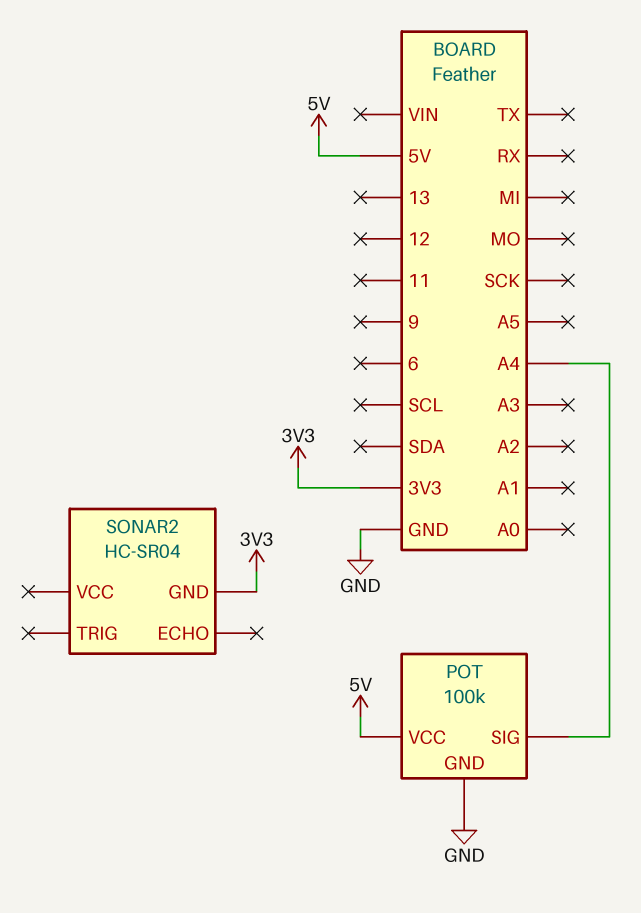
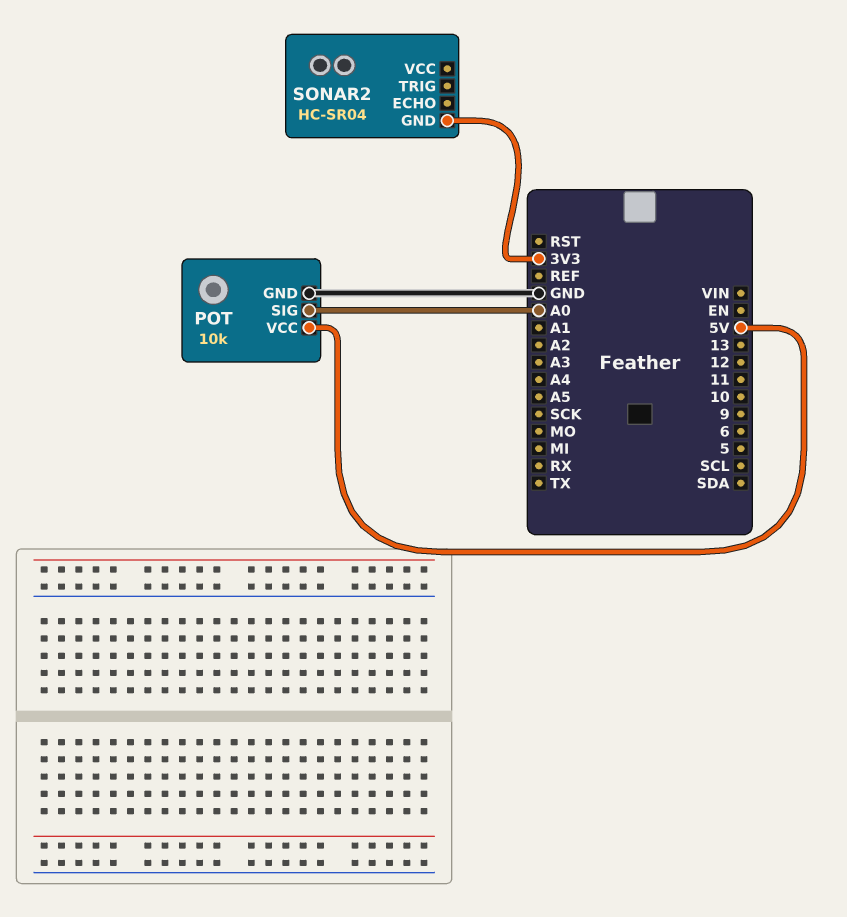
POT: 100k -> 10k
POT pin SIG: A4 -> A0

